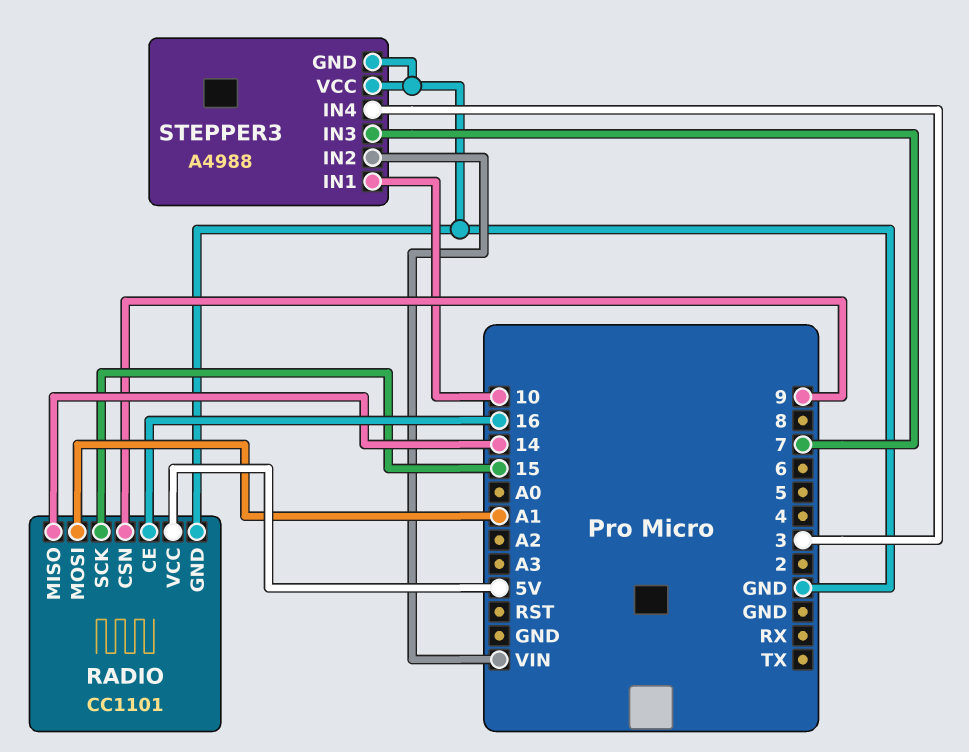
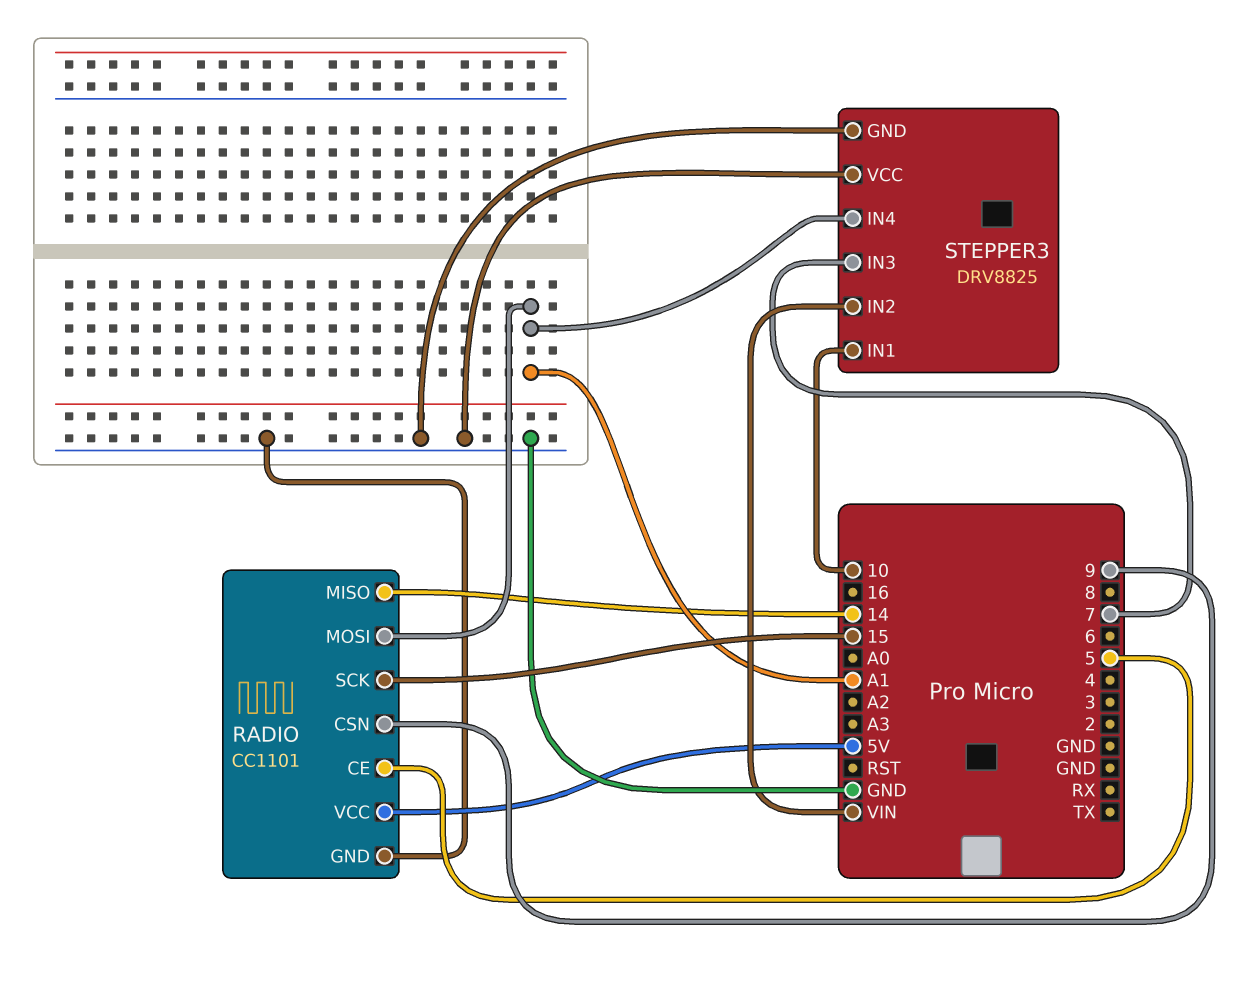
RADIO pin CE: 16 -> 5
STEPPER3: A4988 -> DRV8825
STEPPER3 pin IN4: 3 -> A1

